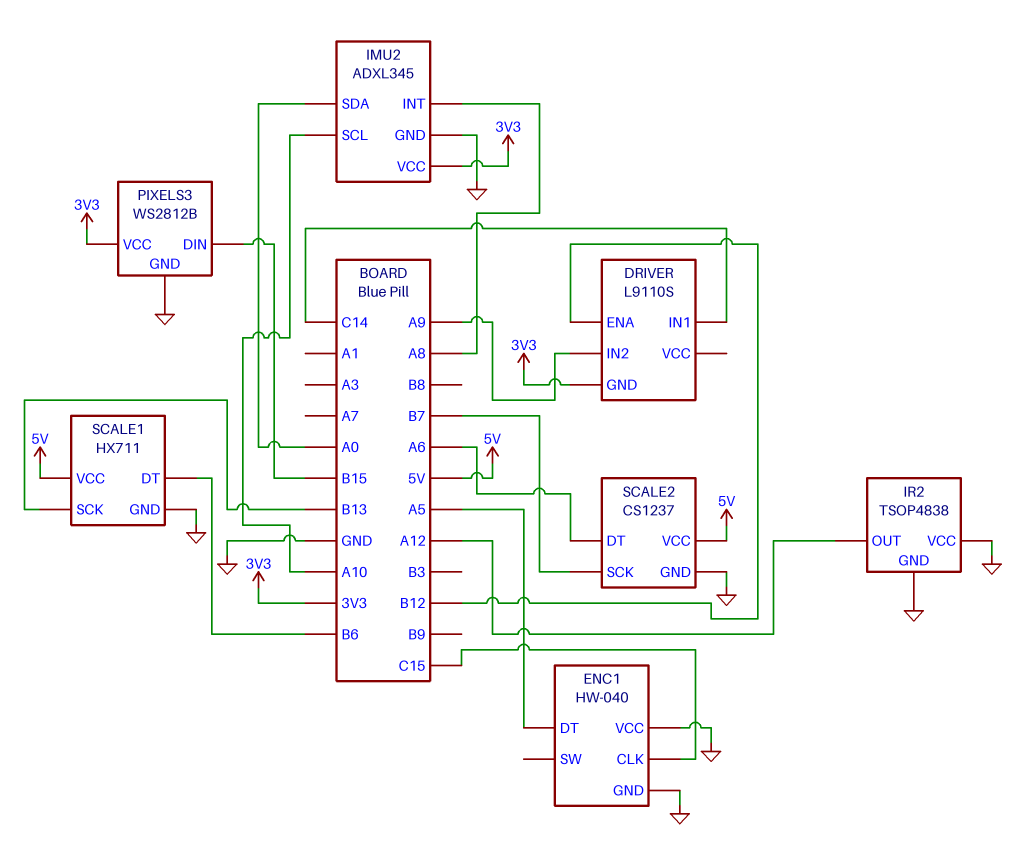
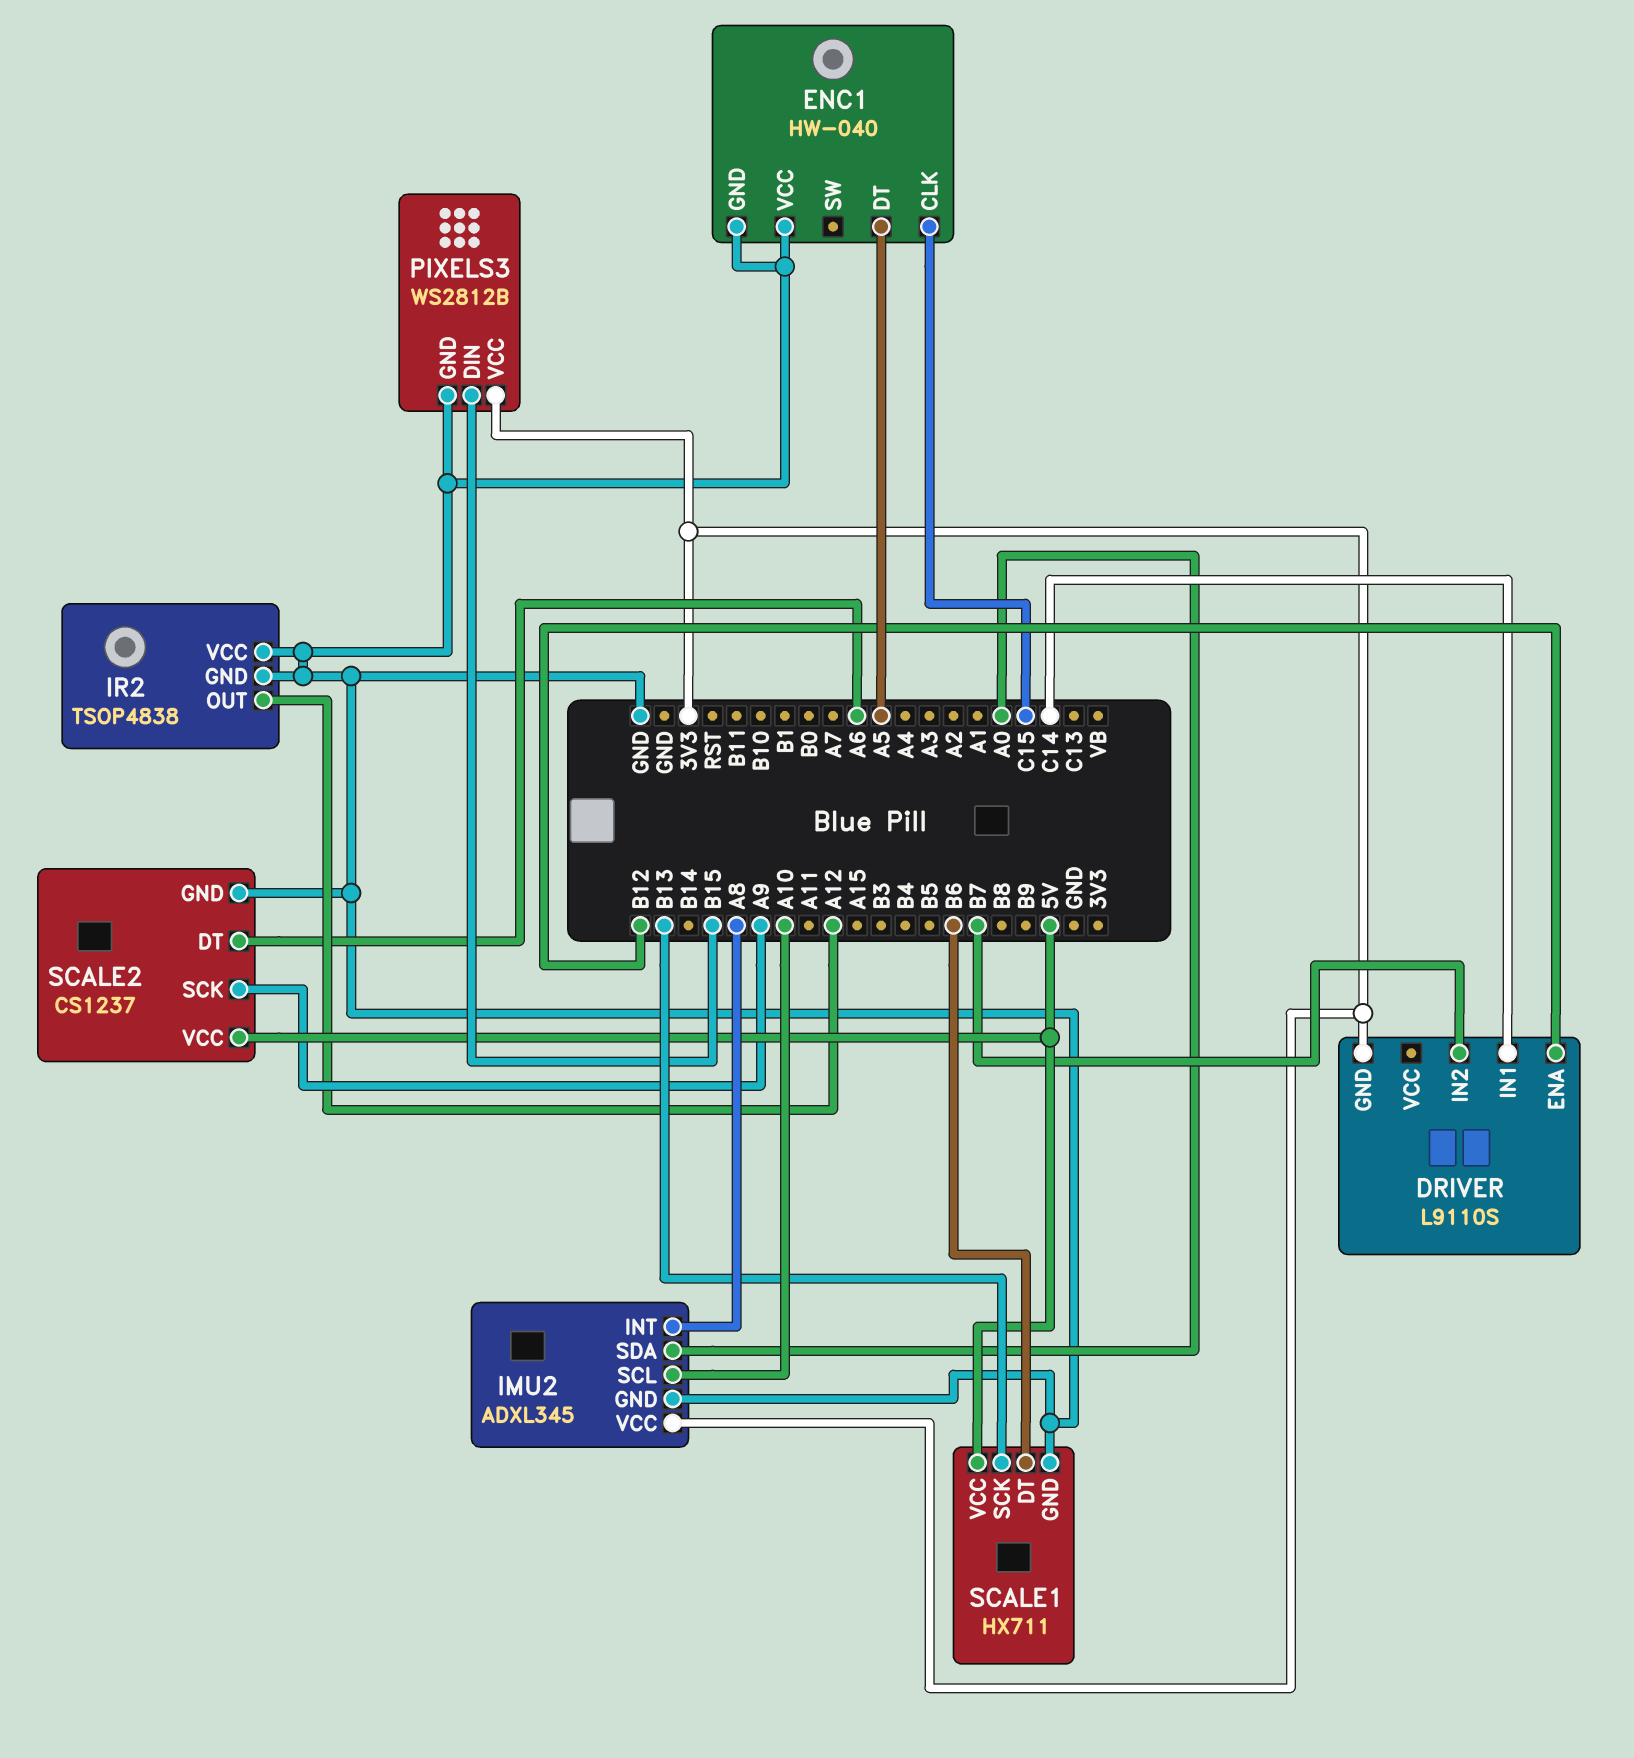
DRIVER pin IN2: A9 -> B7
SCALE2 pin SCK: B7 -> A9

